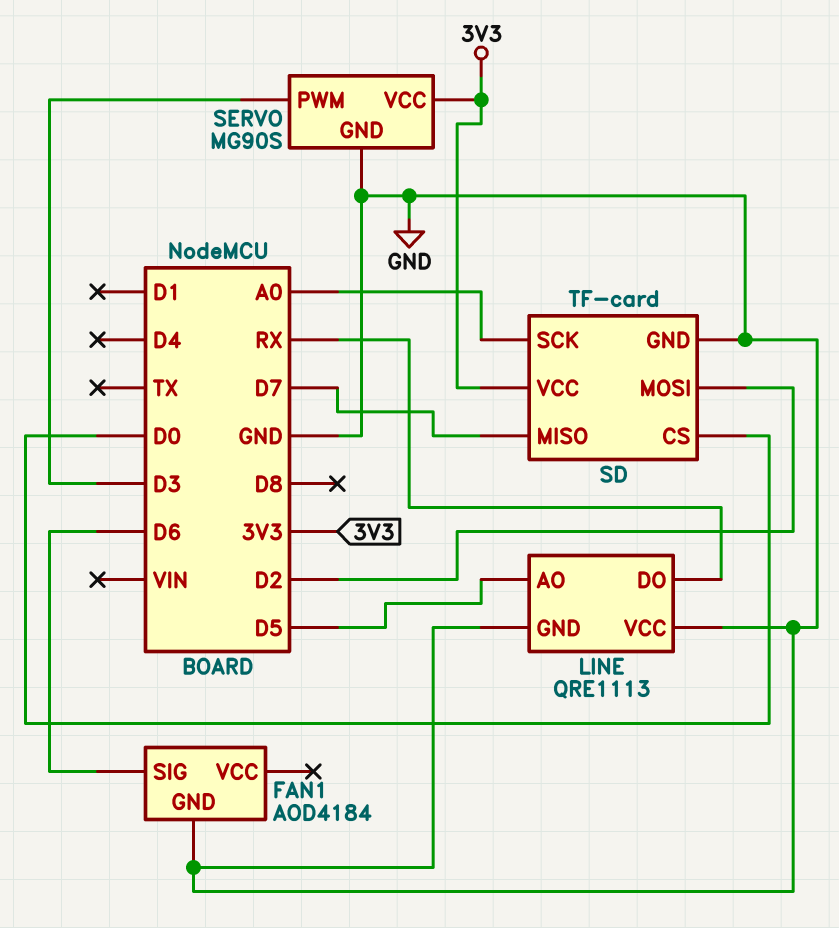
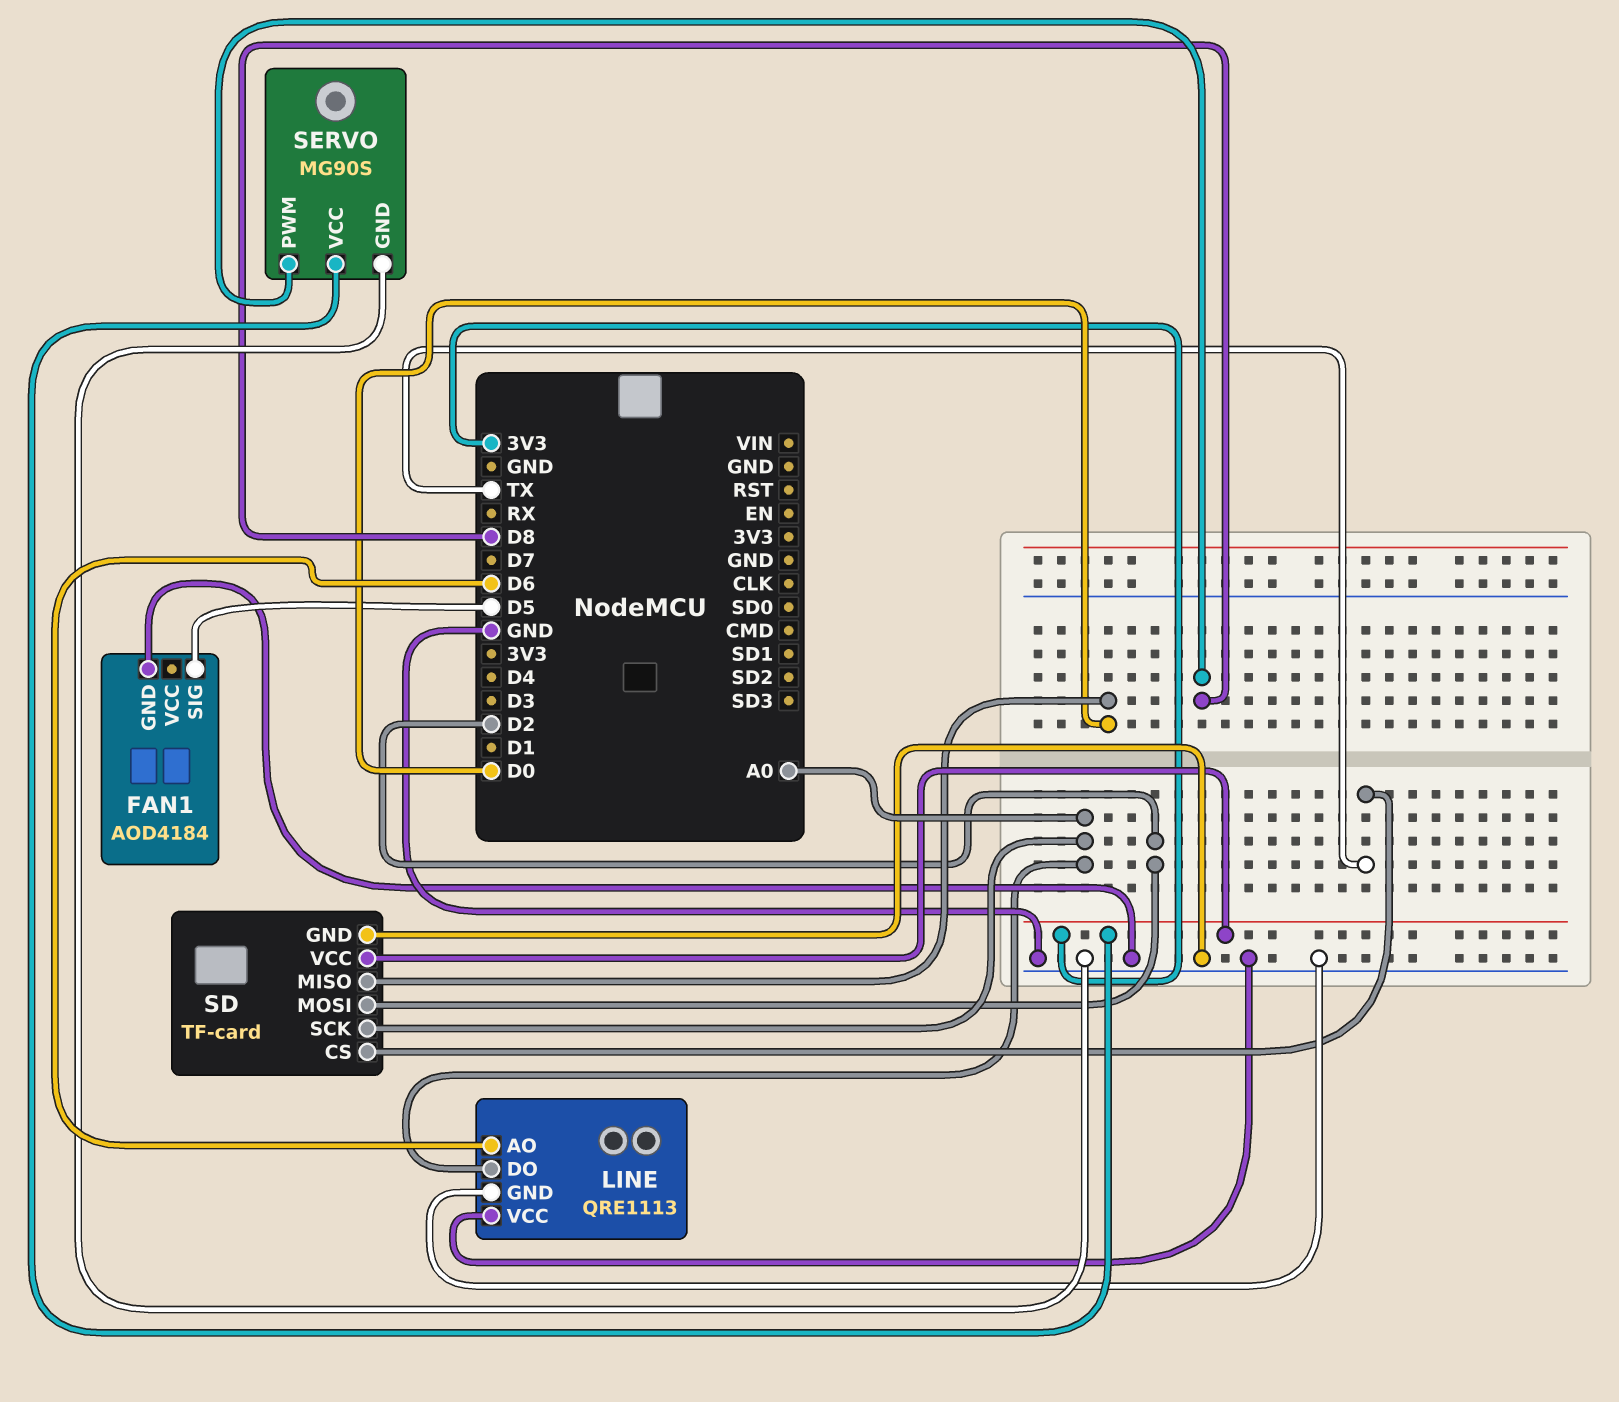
FAN1 pin SIG: D6 -> D5
LINE pin AO: D5 -> D6
LINE pin DO: RX -> A0
SD pin CS: D0 -> TX
SD pin MISO: D7 -> D0
SERVO pin PWM: D3 -> D8

